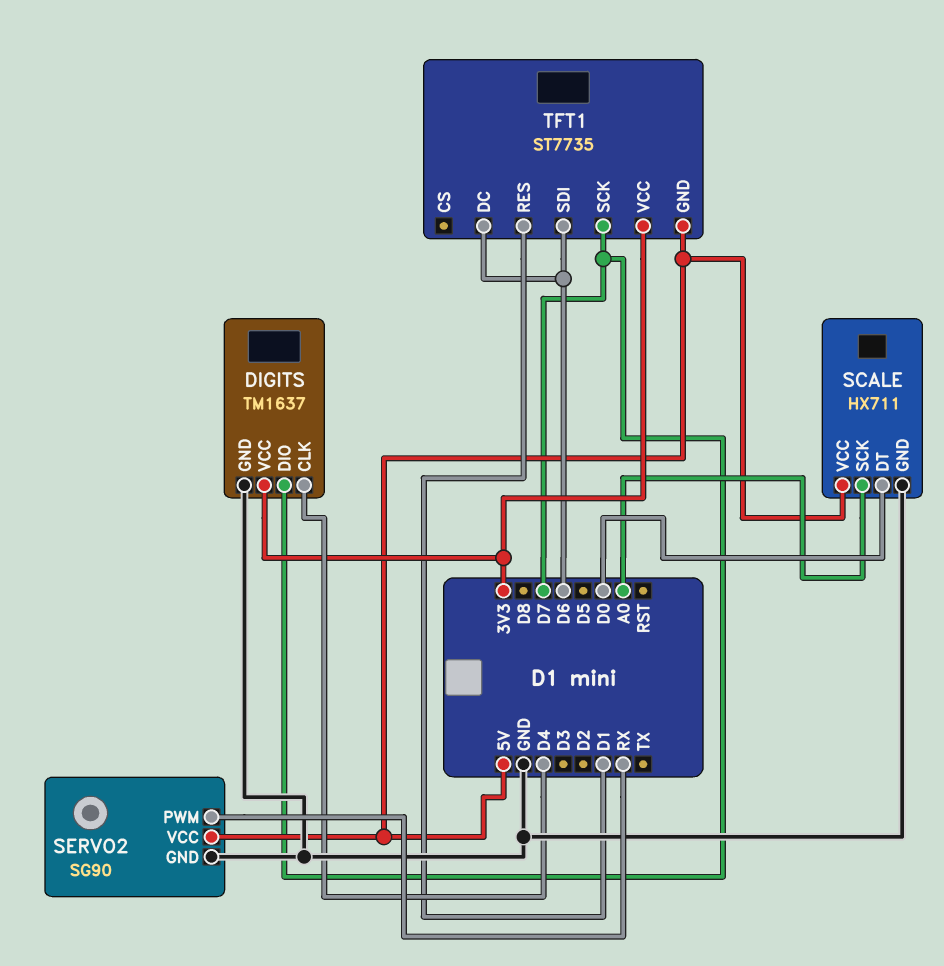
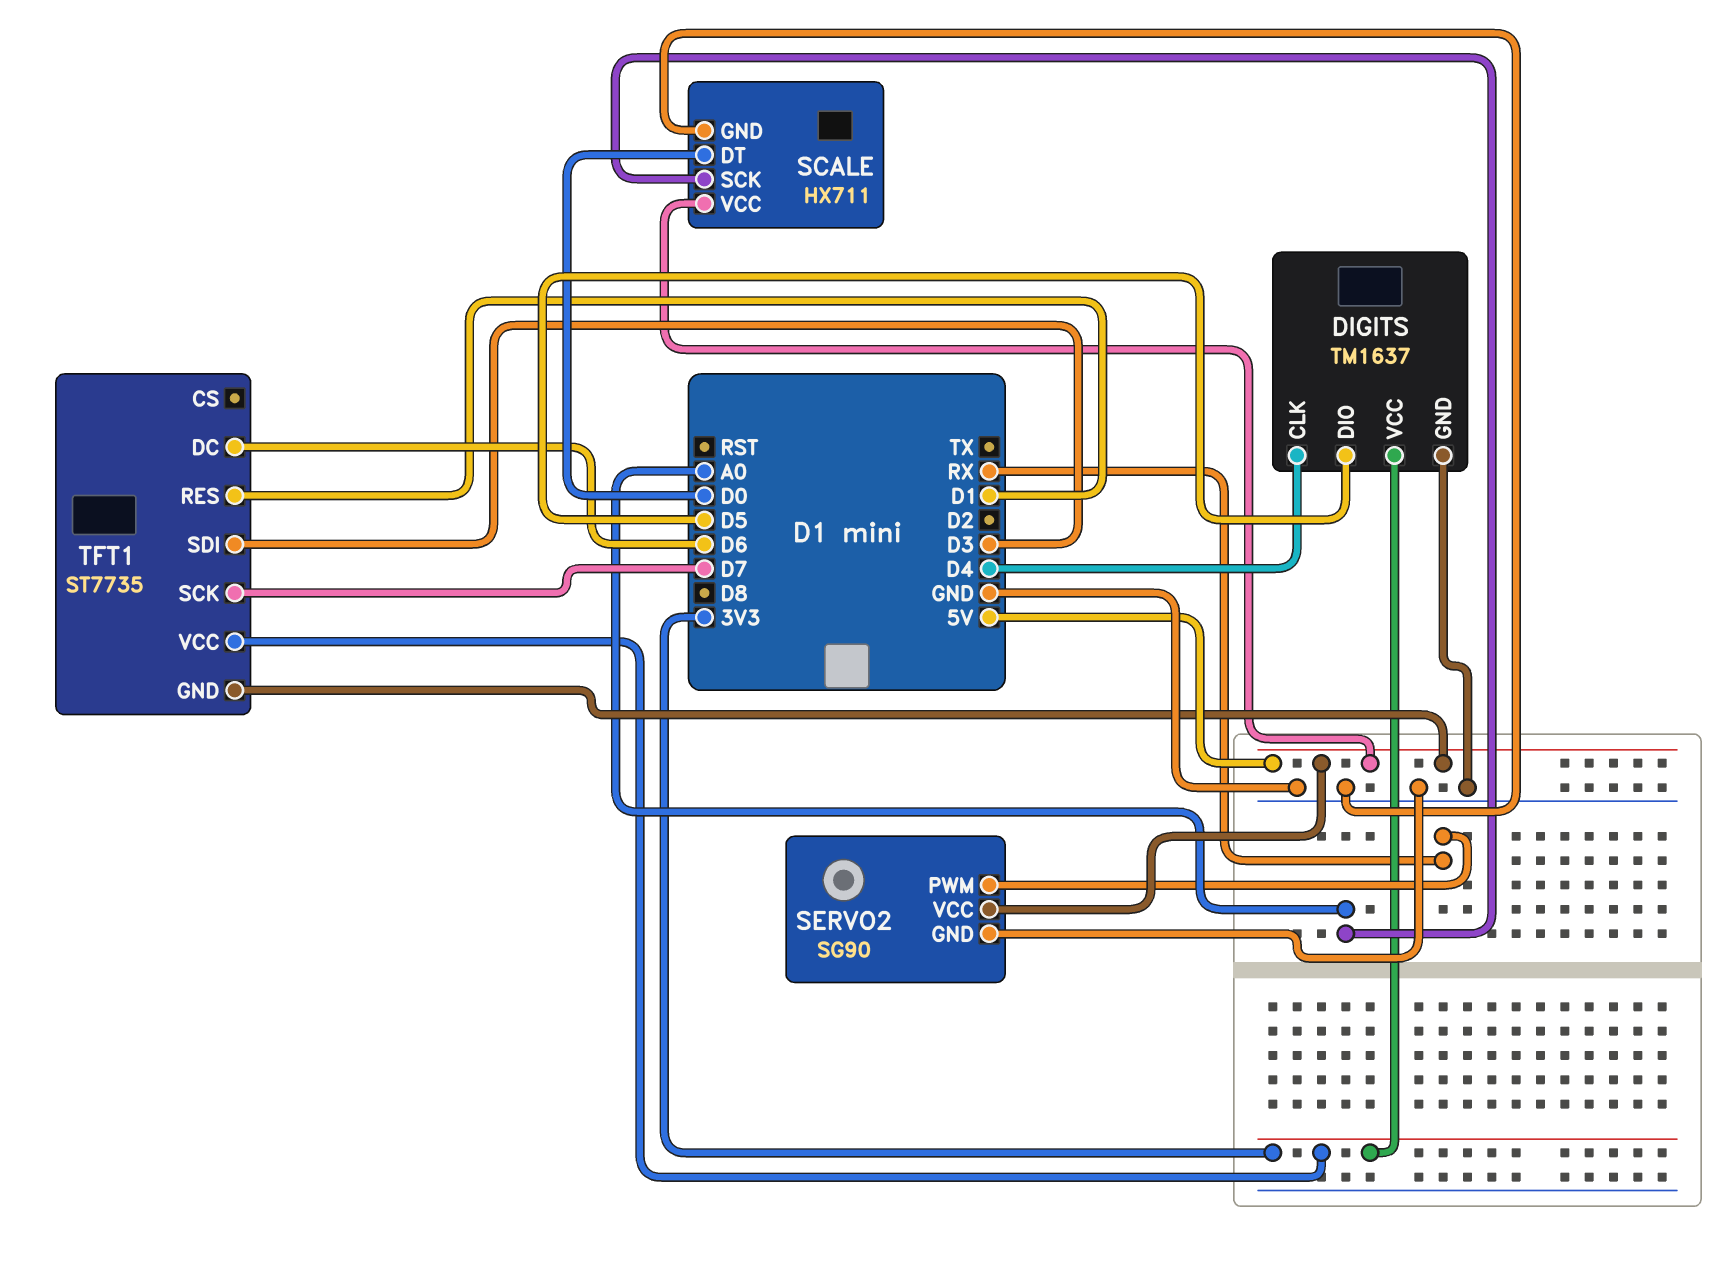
DIGITS pin DIO: D7 -> D5
TFT1 pin SDI: D6 -> D3

